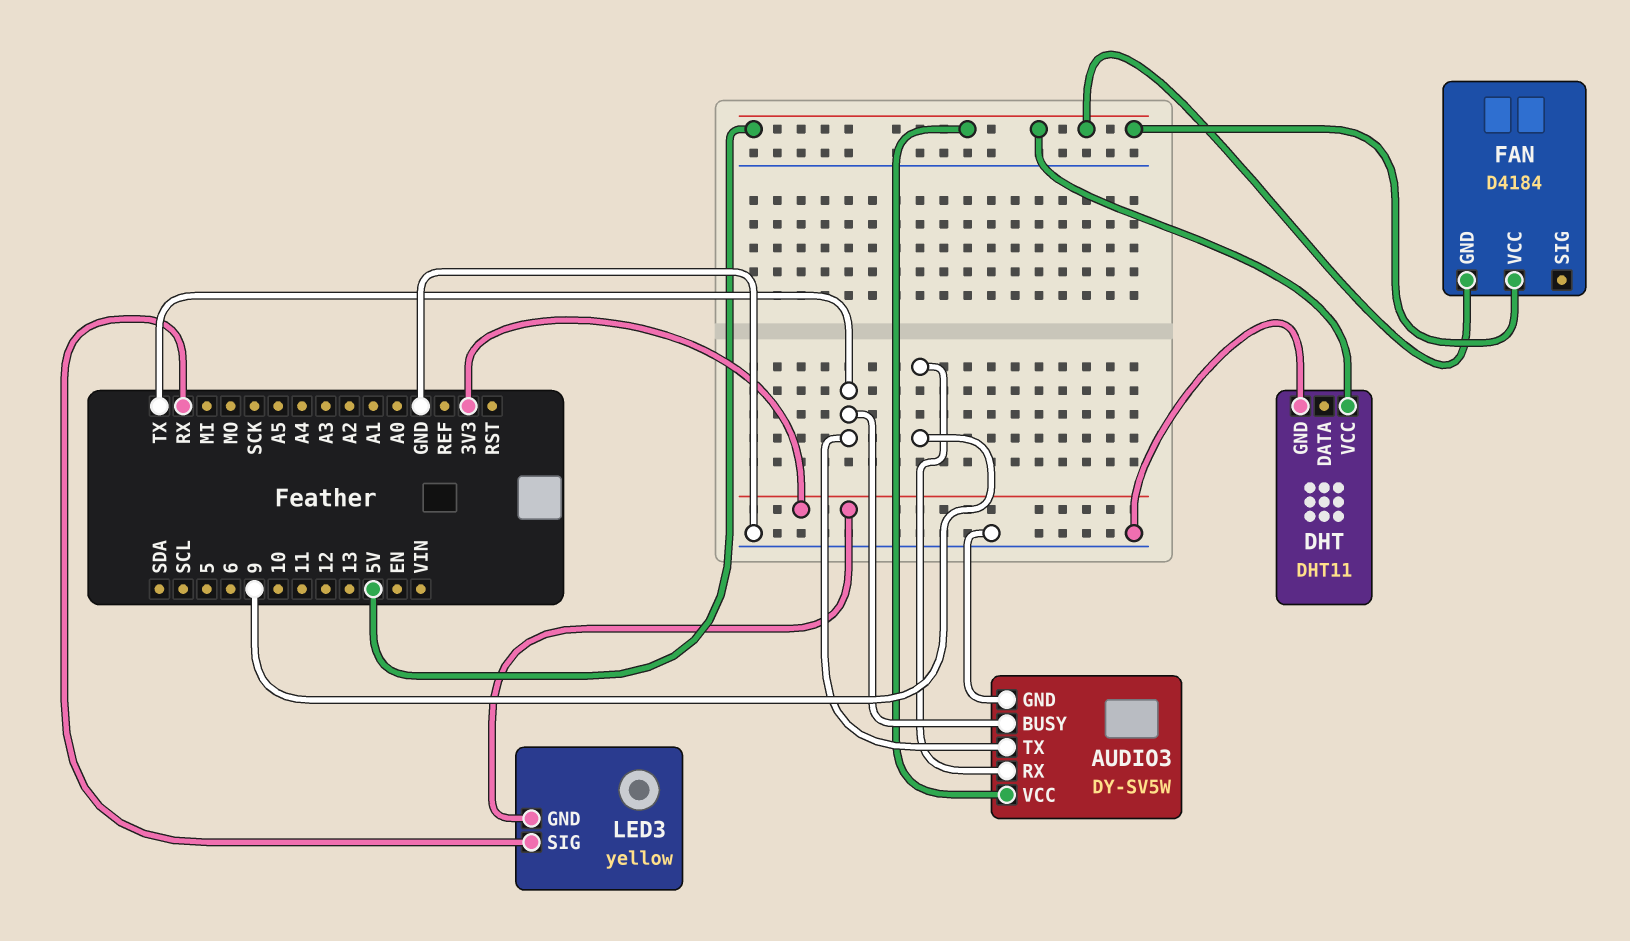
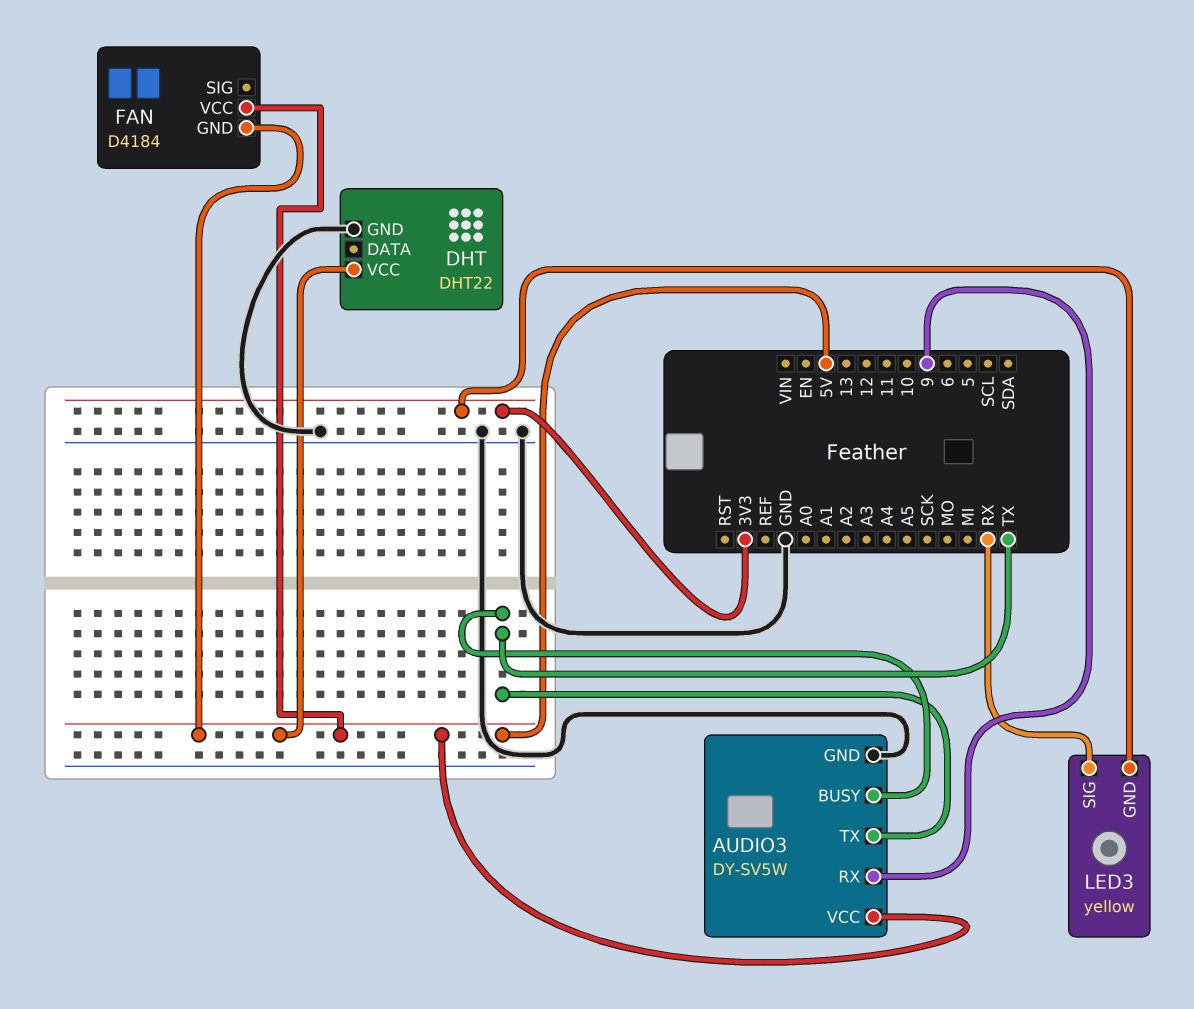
DHT: DHT11 -> DHT22

